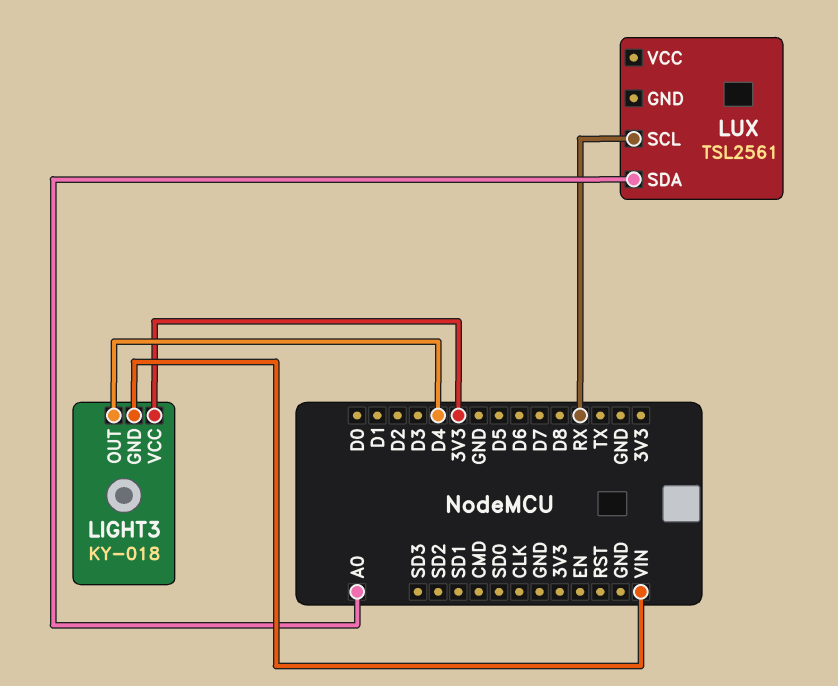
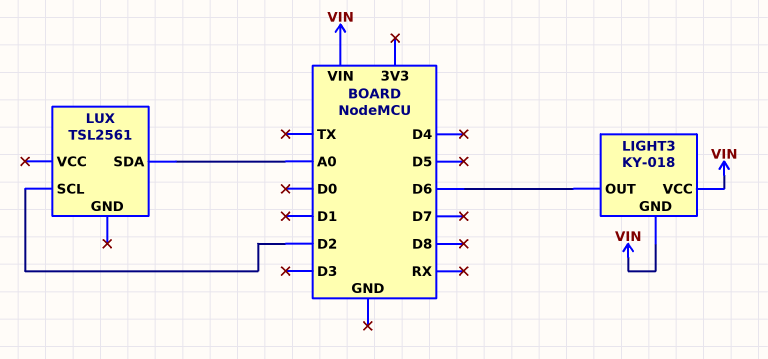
LIGHT3 pin OUT: D4 -> D6
LIGHT3 pin VCC: 3V3 -> VIN
LUX pin SCL: RX -> D2

